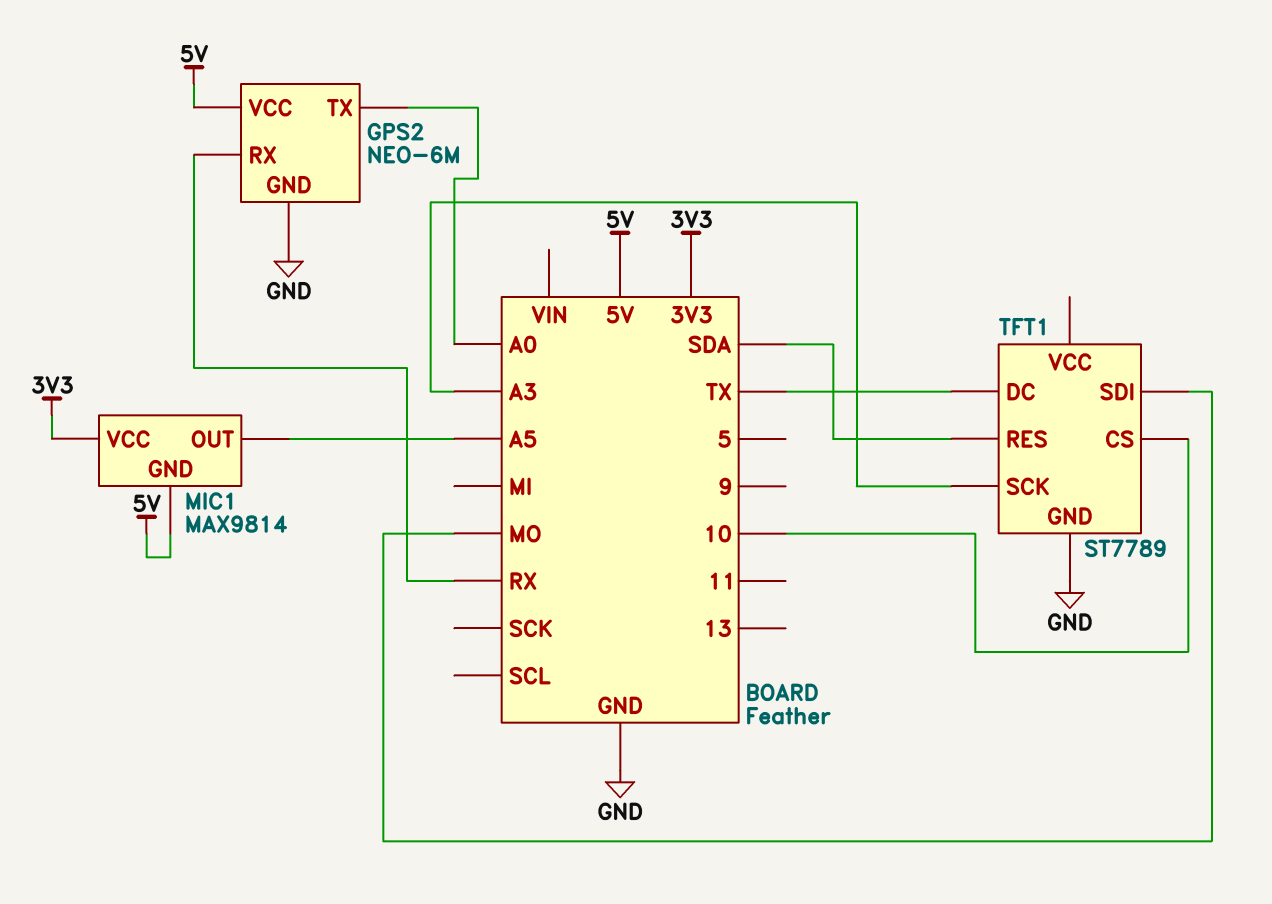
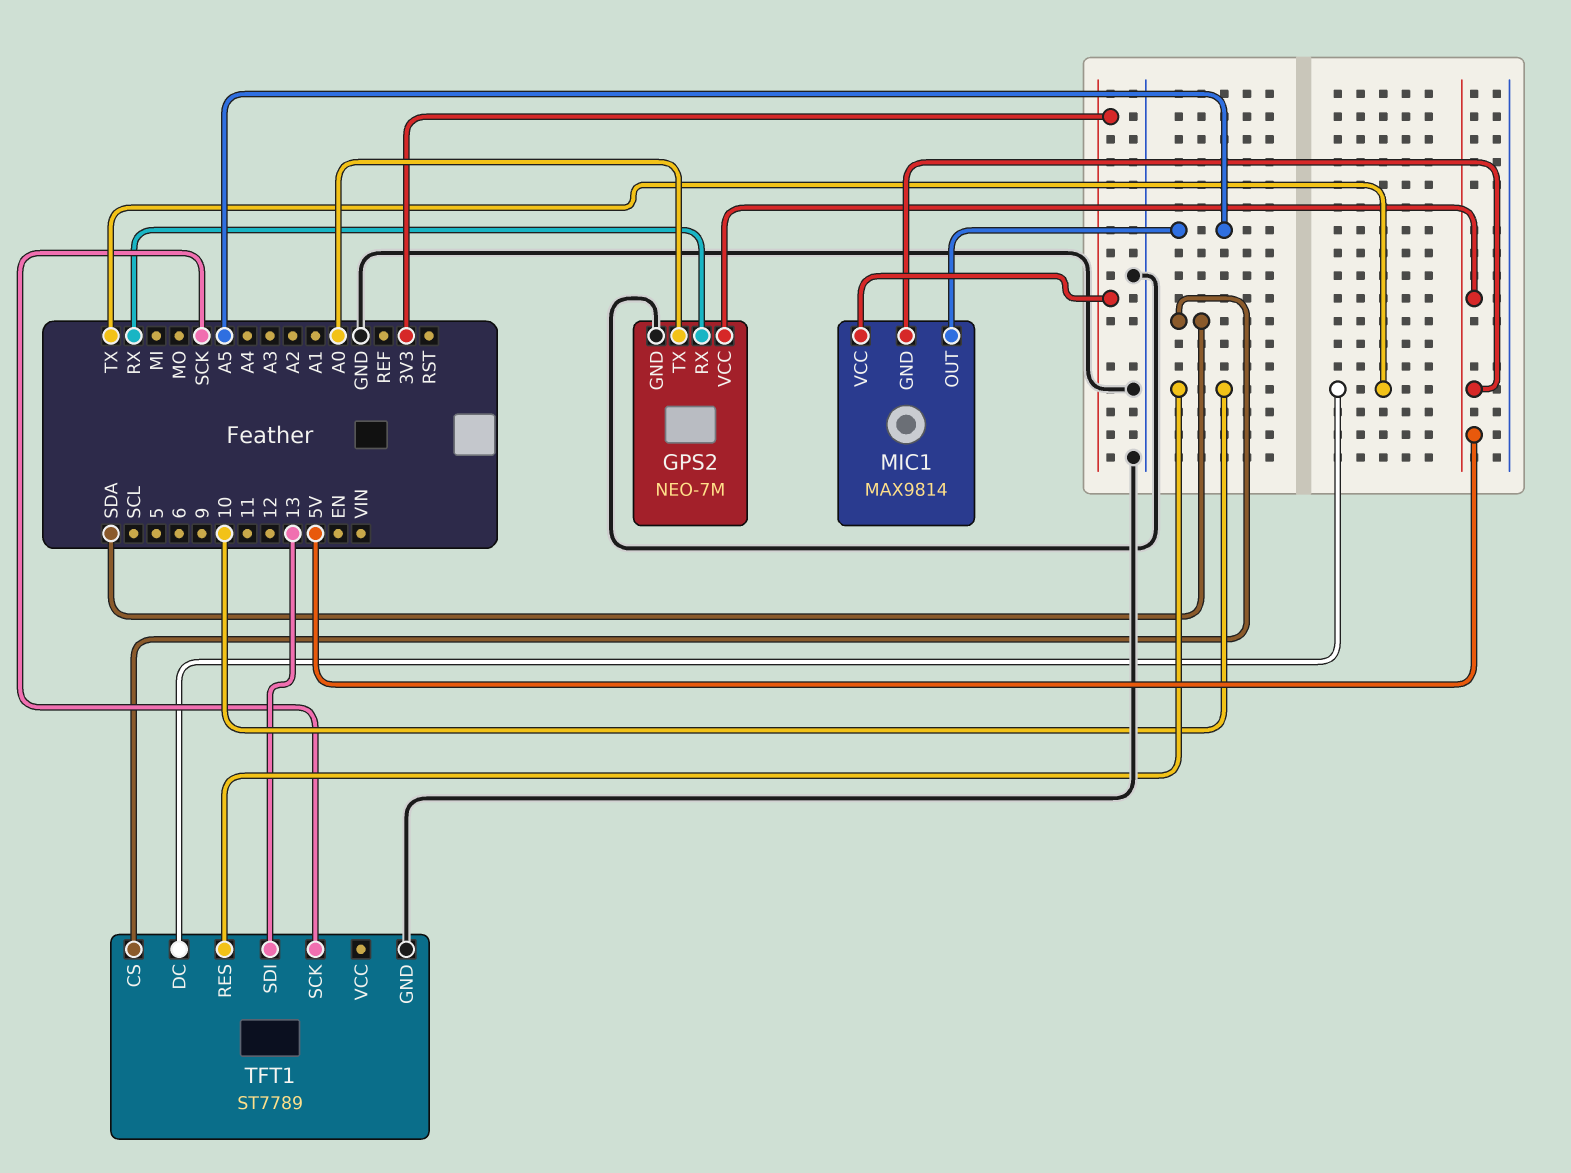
GPS2: NEO-6M -> NEO-7M
TFT1 pin CS: 10 -> SDA
TFT1 pin RES: SDA -> 10
TFT1 pin SCK: A3 -> SCK
TFT1 pin SDI: MO -> 13

